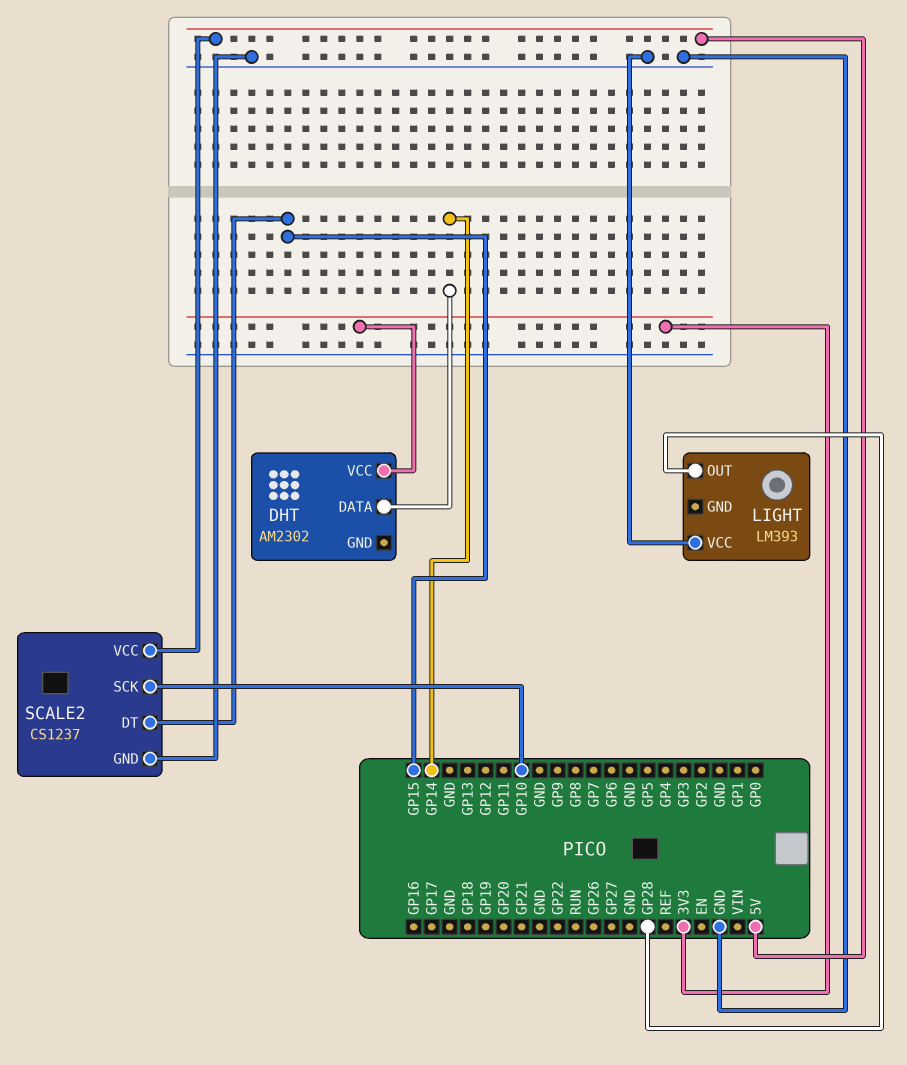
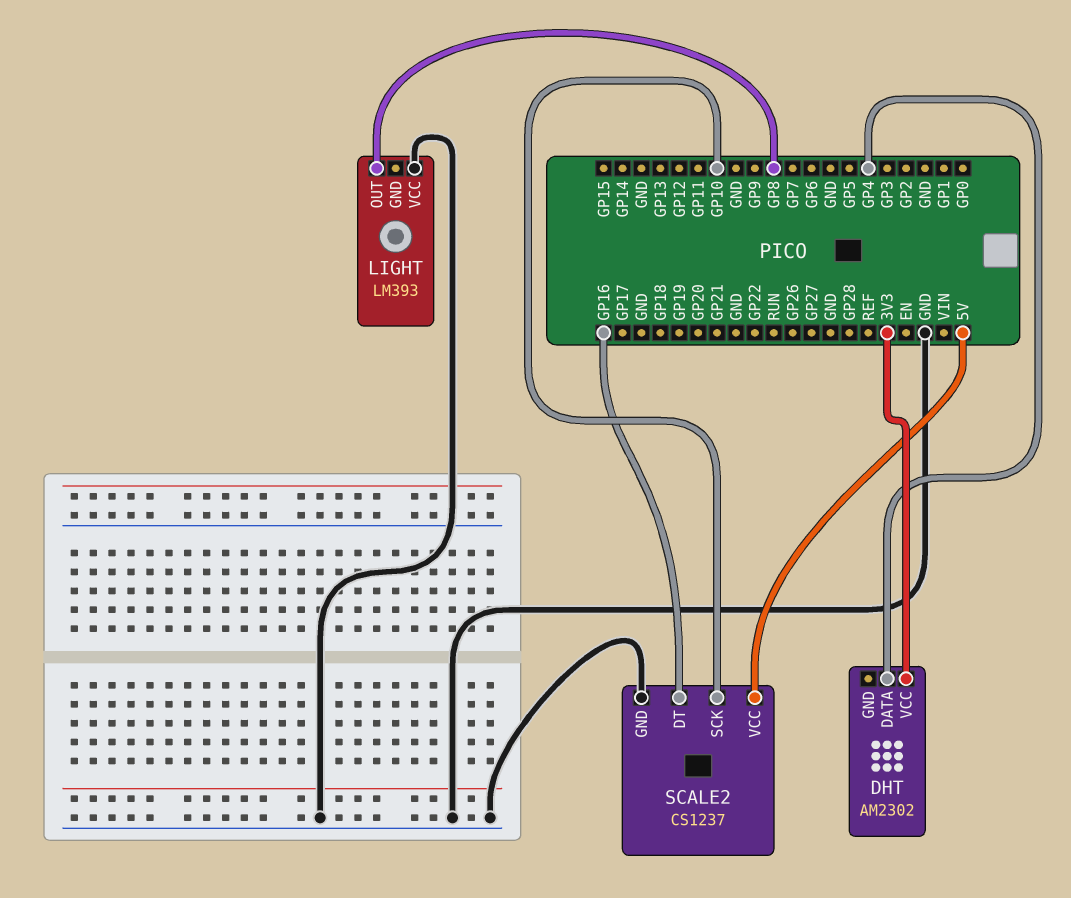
DHT pin DATA: GP14 -> GP4
LIGHT pin OUT: GP28 -> GP8
SCALE2 pin DT: GP15 -> GP16

